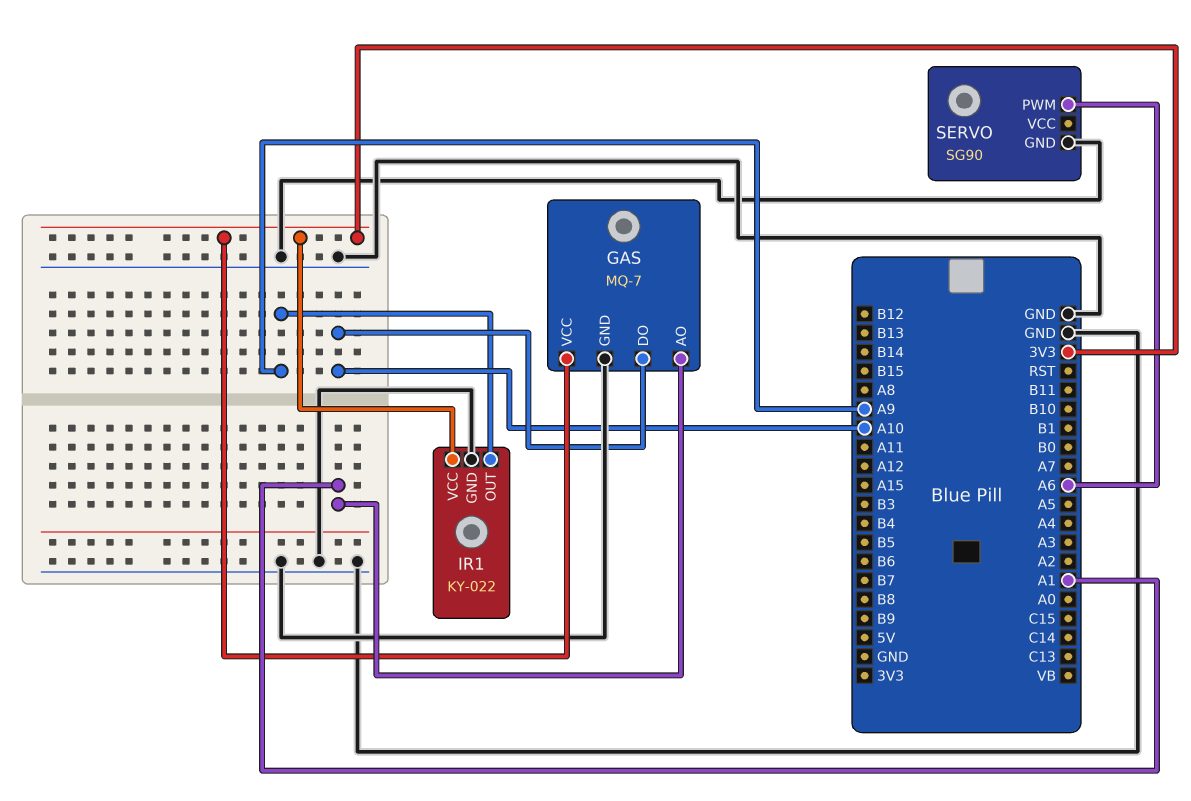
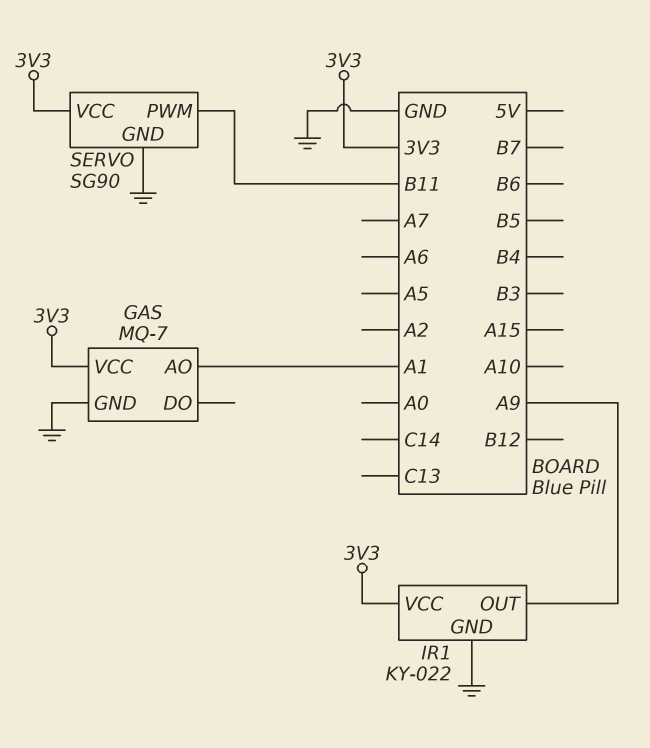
GAS pin DO: A10 -> none
SERVO pin PWM: A6 -> B11
SERVO pin VCC: none -> 3V3

